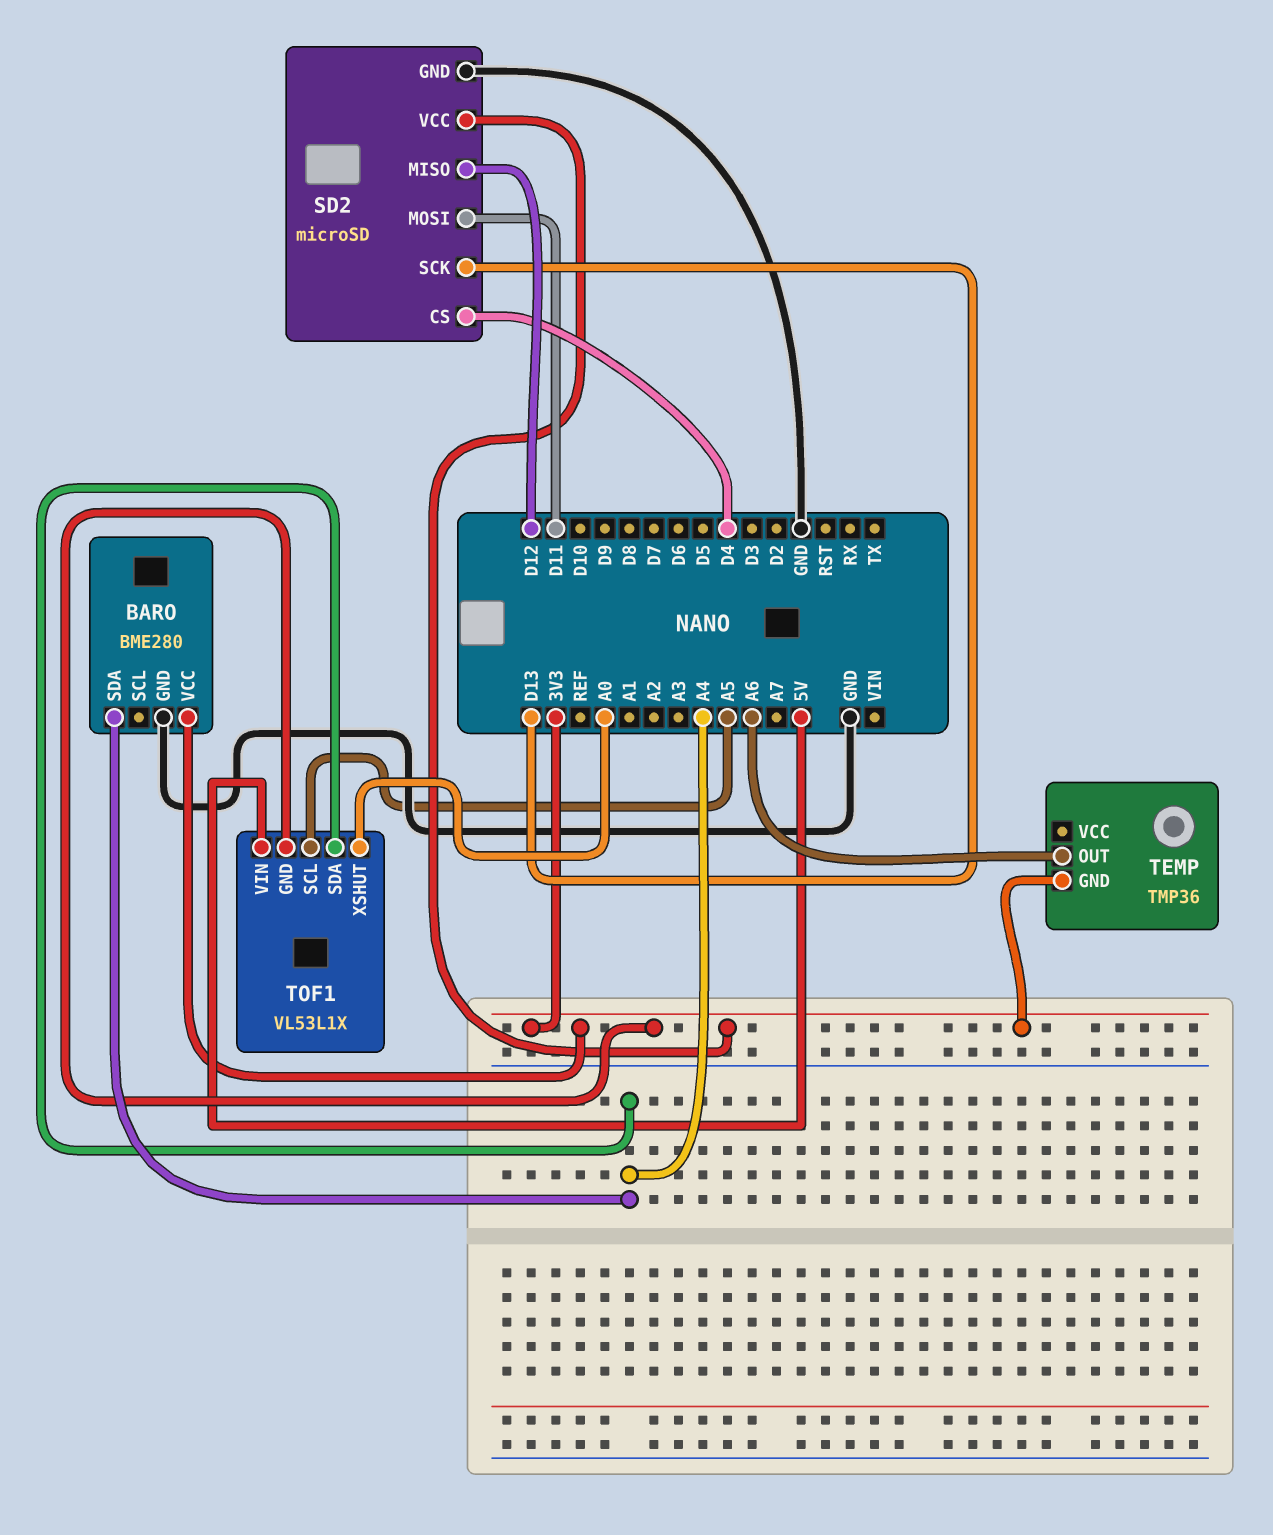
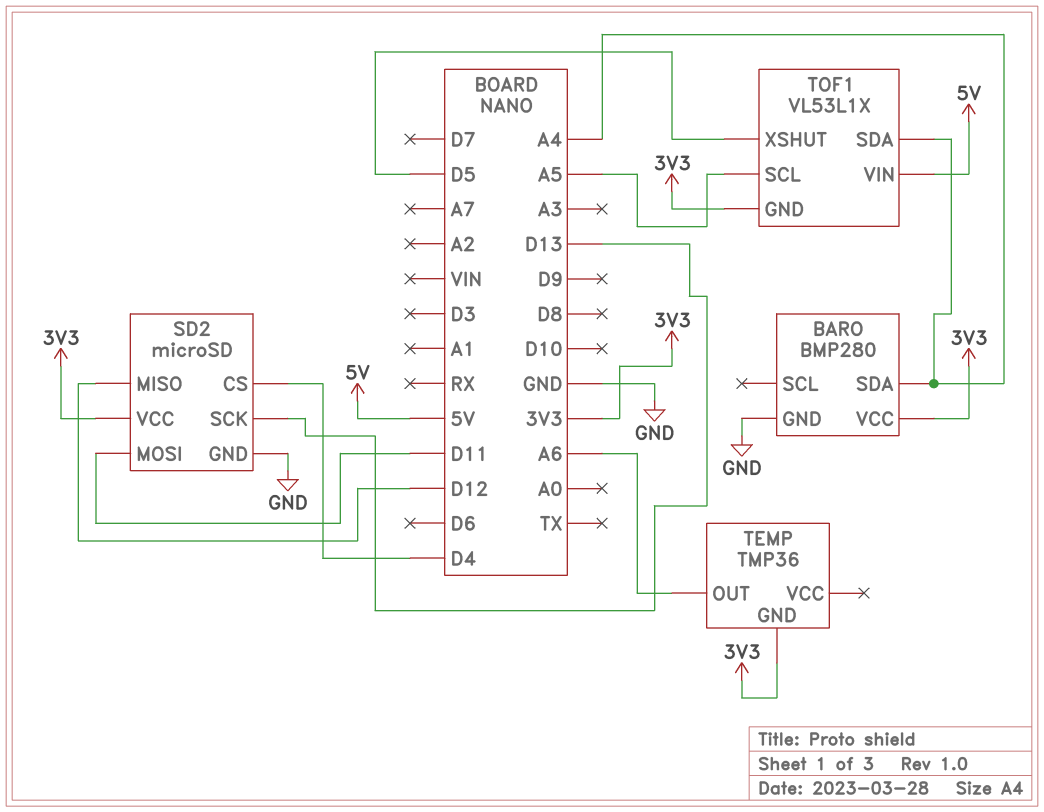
BARO: BME280 -> BMP280
TOF1 pin XSHUT: A0 -> D5

